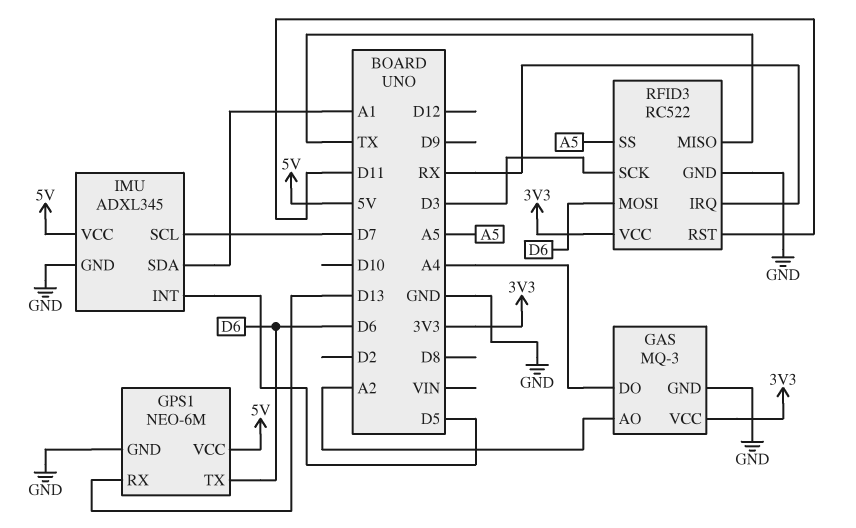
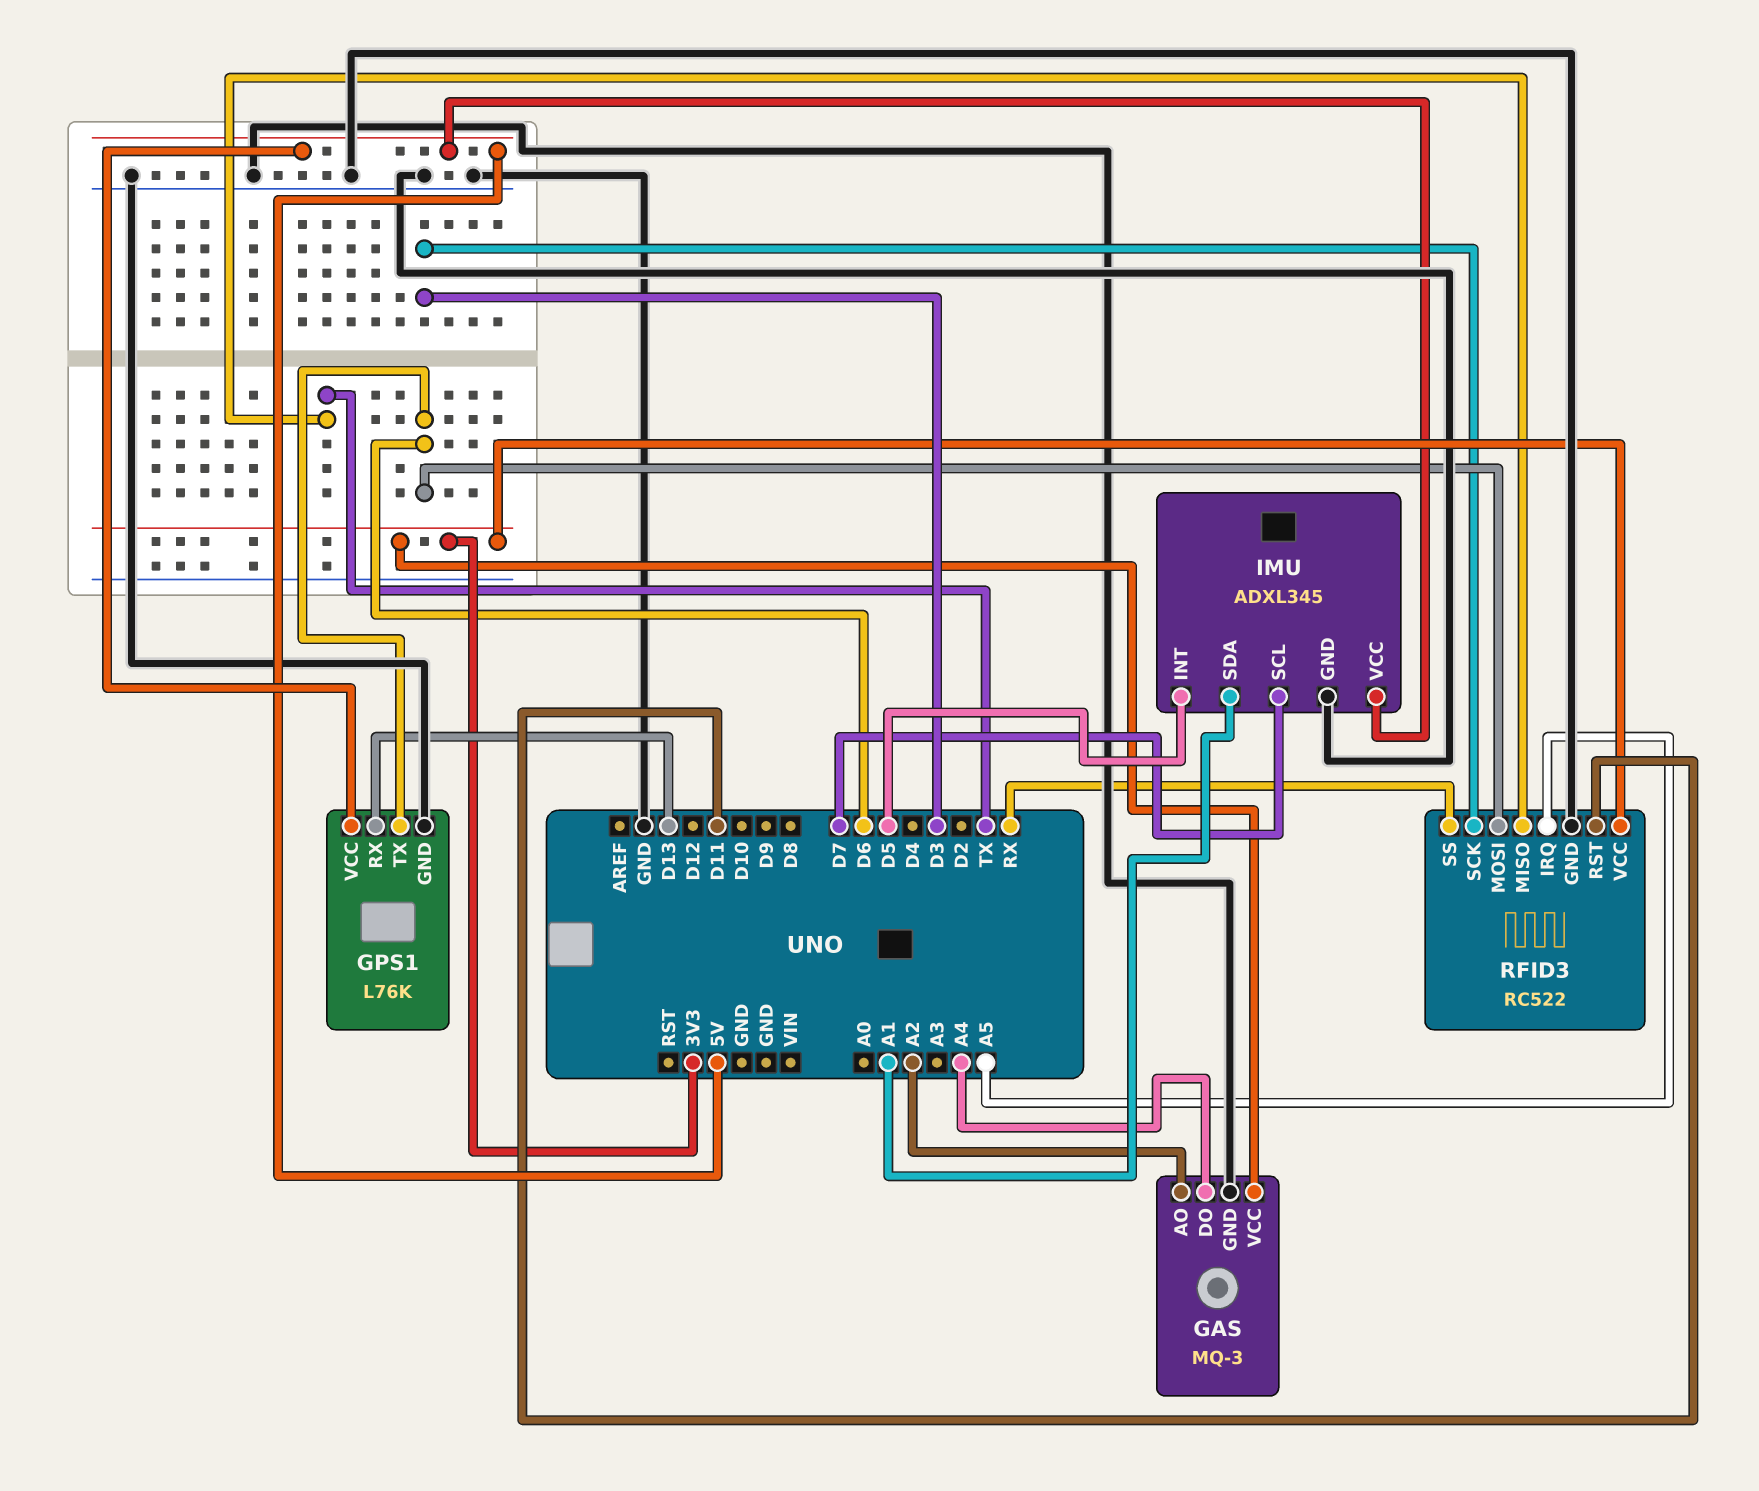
GPS1: NEO-6M -> L76K
RFID3 pin IRQ: RX -> A5
RFID3 pin SS: A5 -> RX

